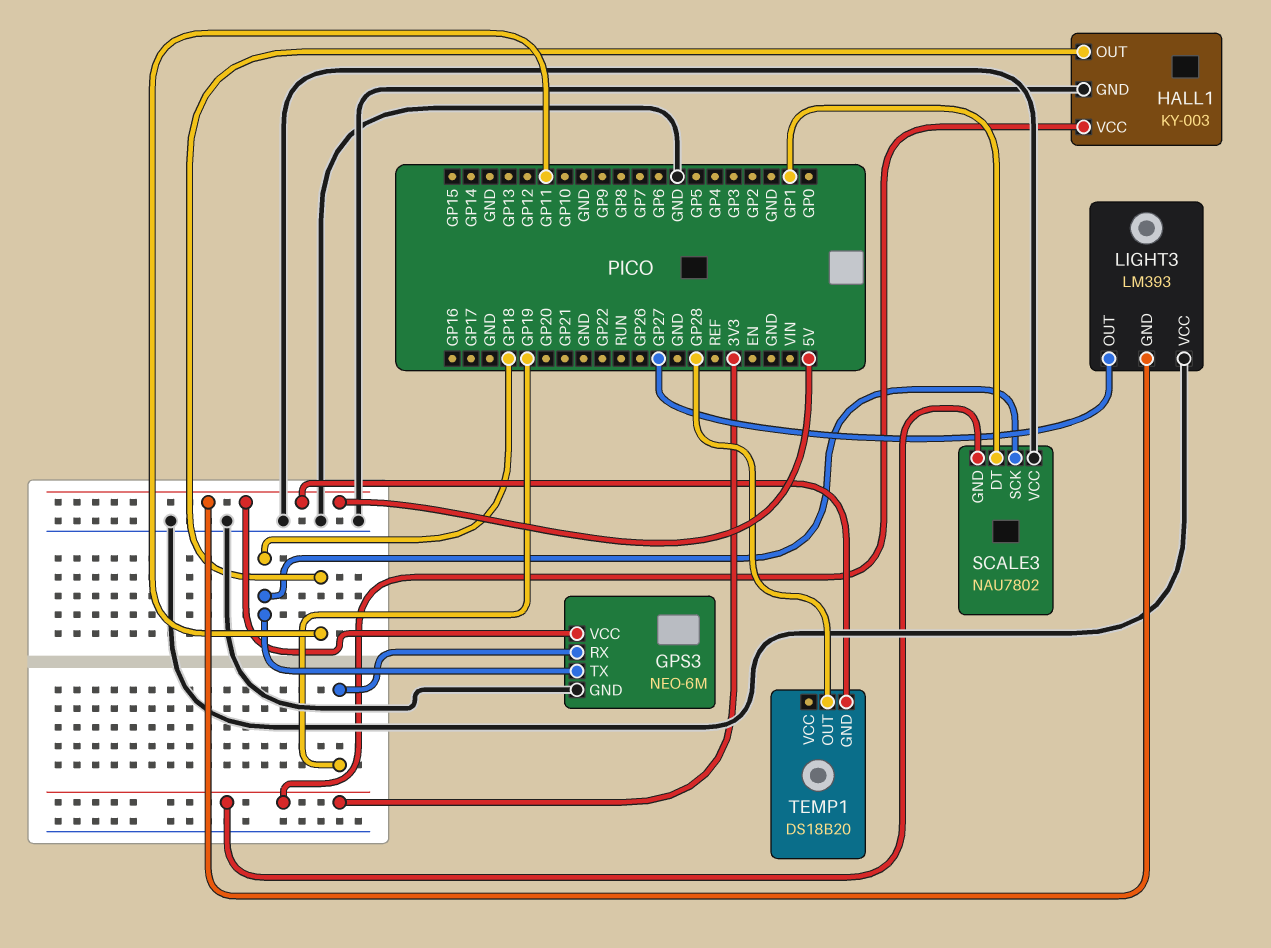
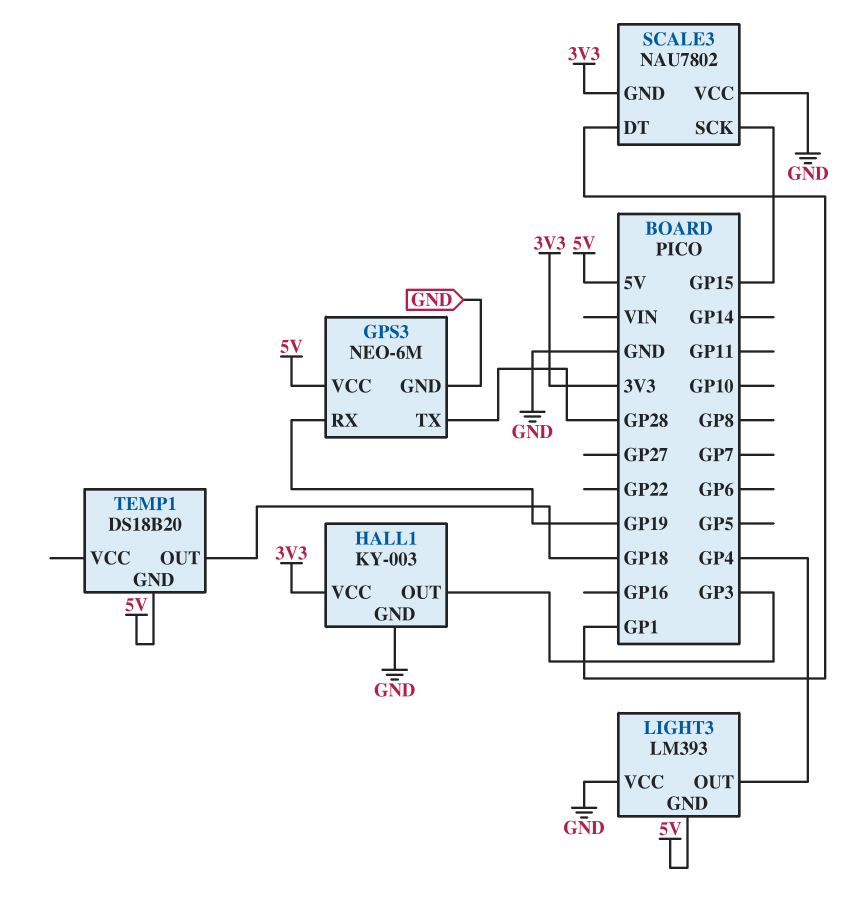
GPS3 pin TX: GP18 -> GP28
HALL1 pin OUT: GP11 -> GP3
LIGHT3 pin OUT: GP27 -> GP4
SCALE3 pin SCK: GP18 -> GP15
TEMP1 pin OUT: GP28 -> GP18

